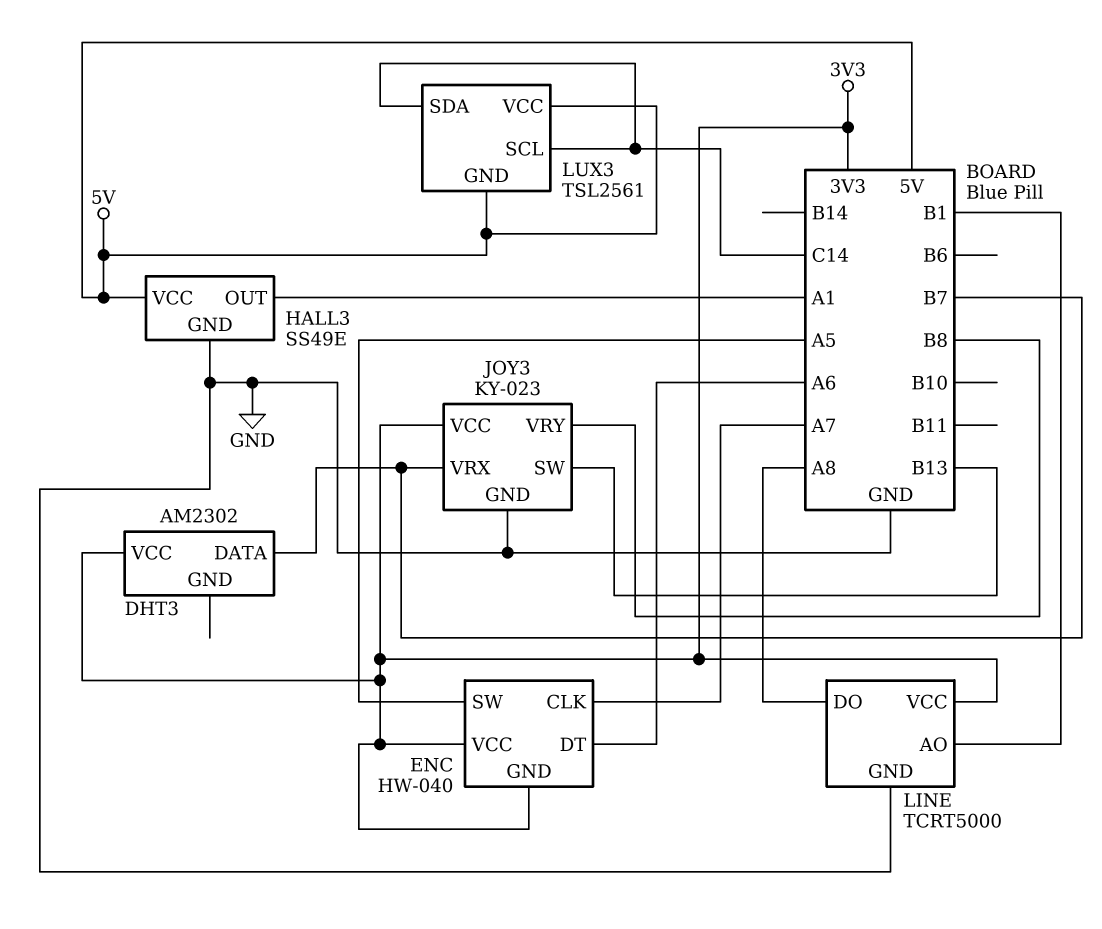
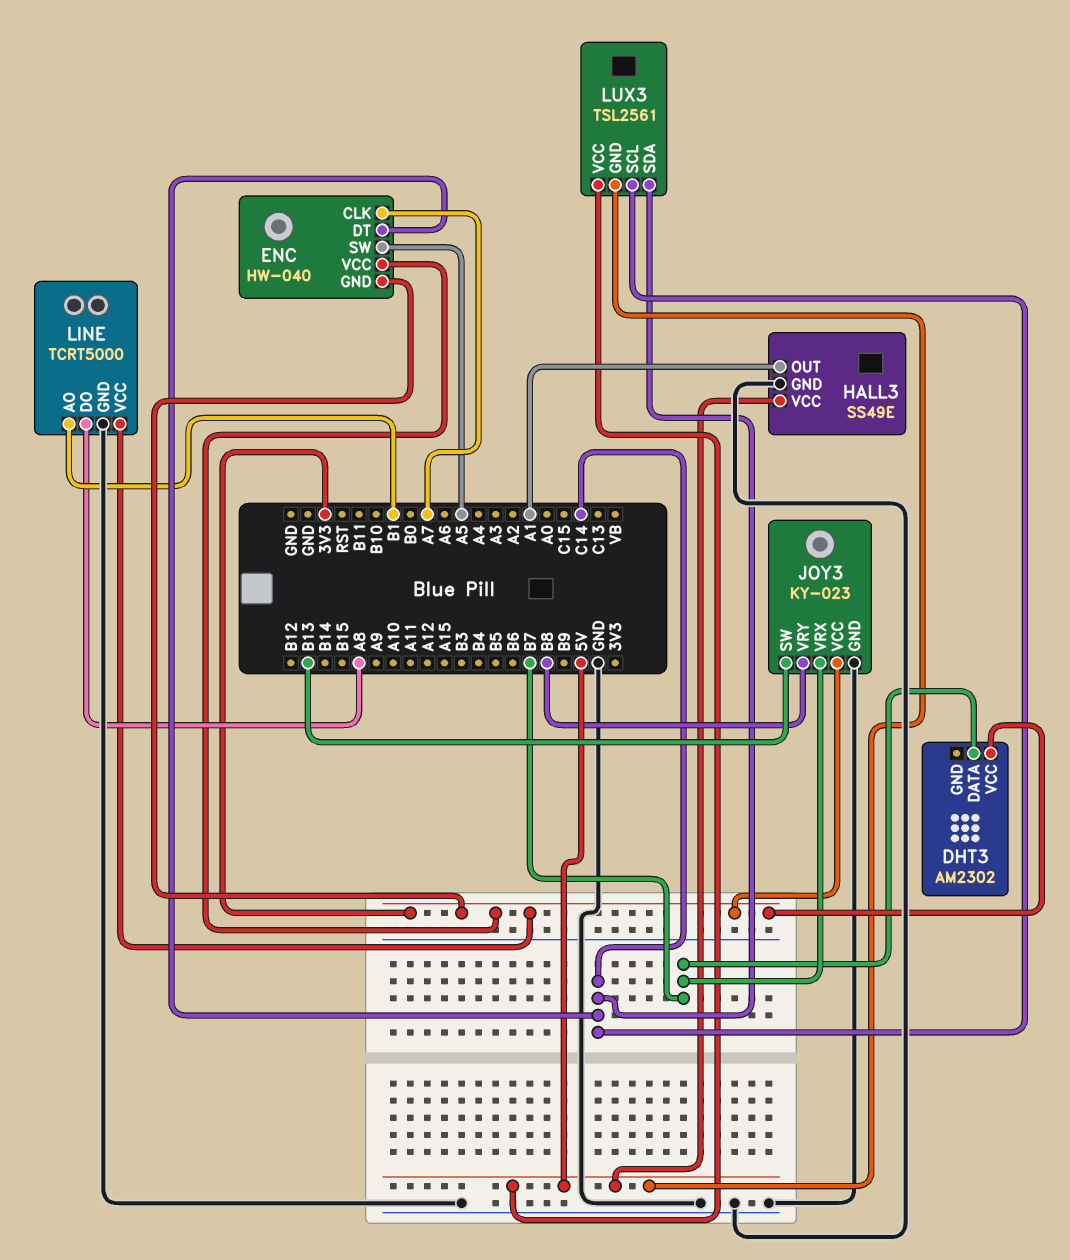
ENC pin DT: A6 -> C14

